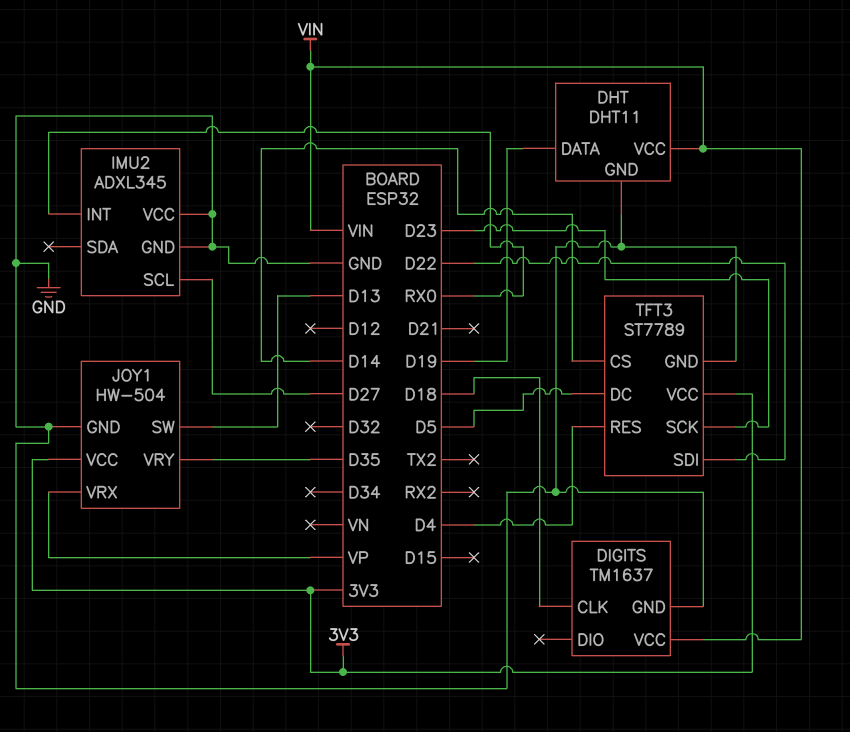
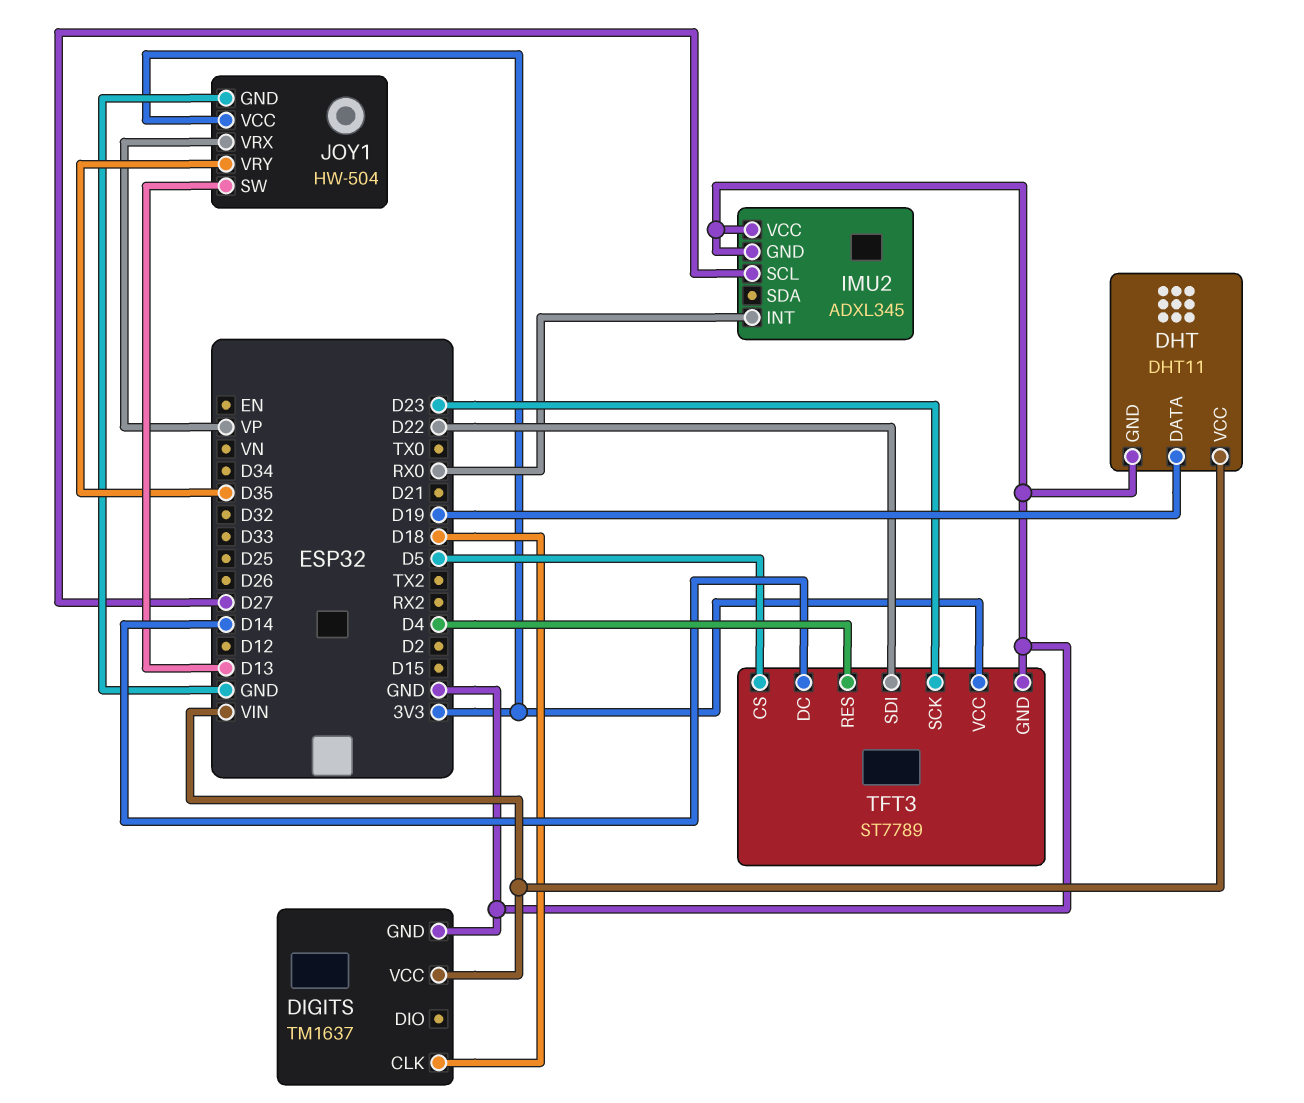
TFT3 pin CS: D14 -> D5
TFT3 pin DC: D5 -> D14

